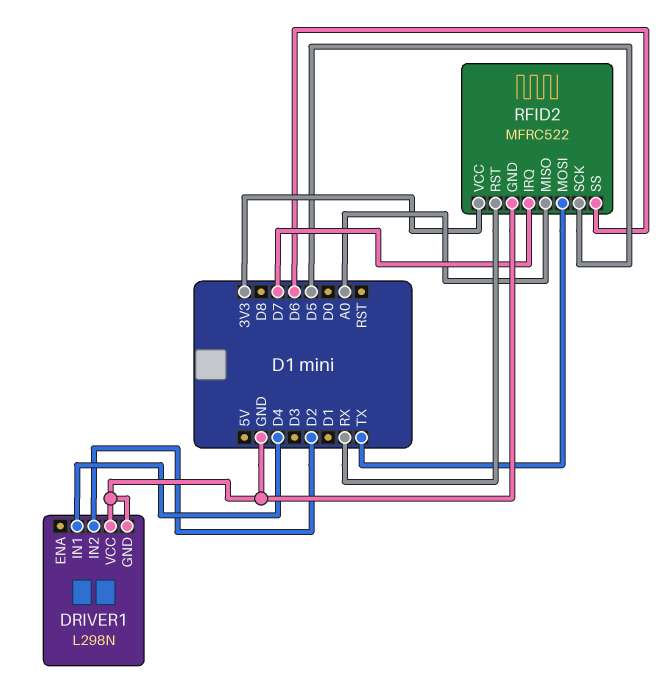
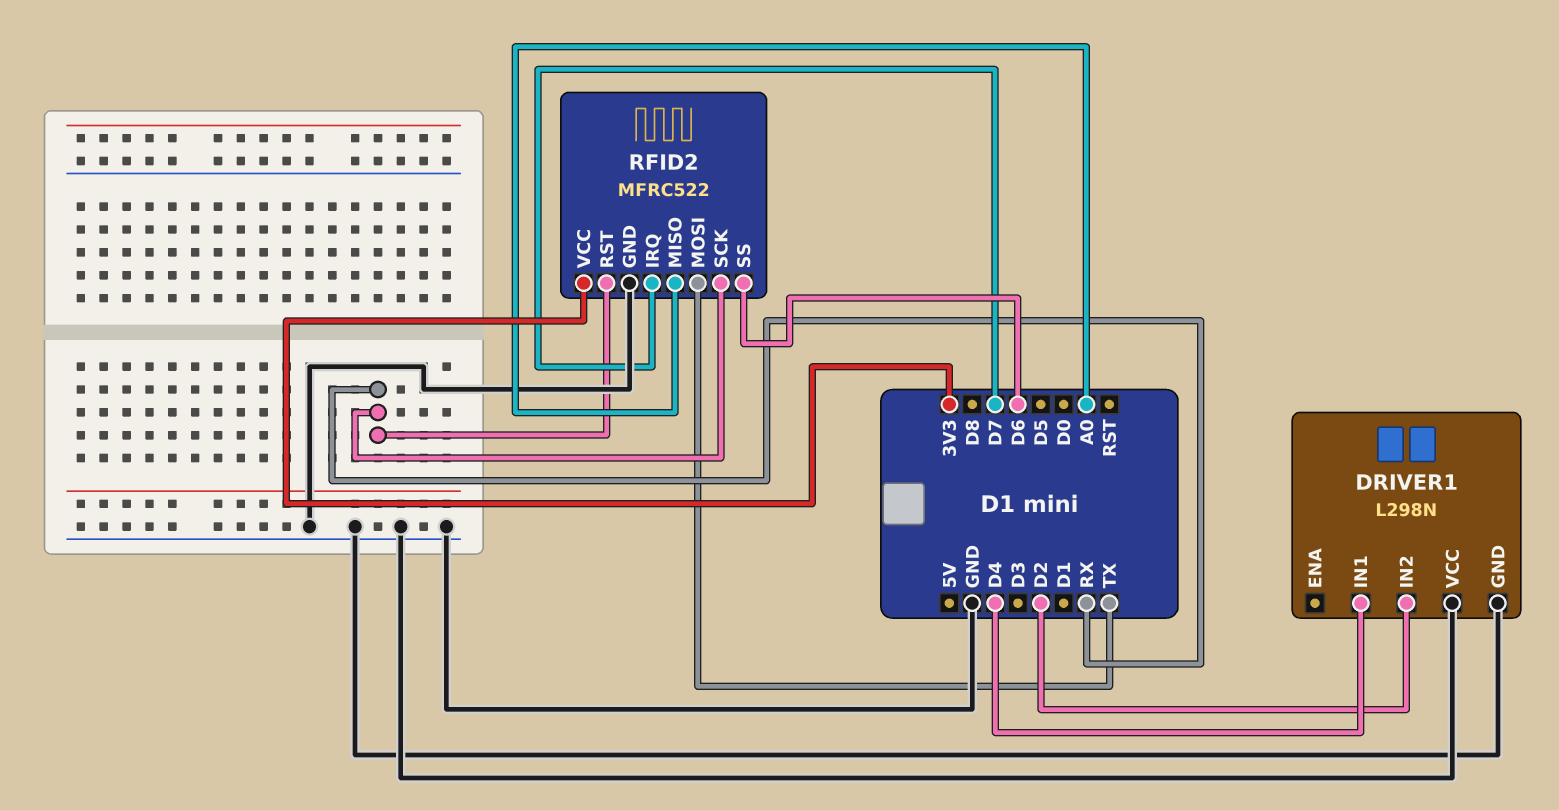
RFID2 pin SCK: D5 -> RX

